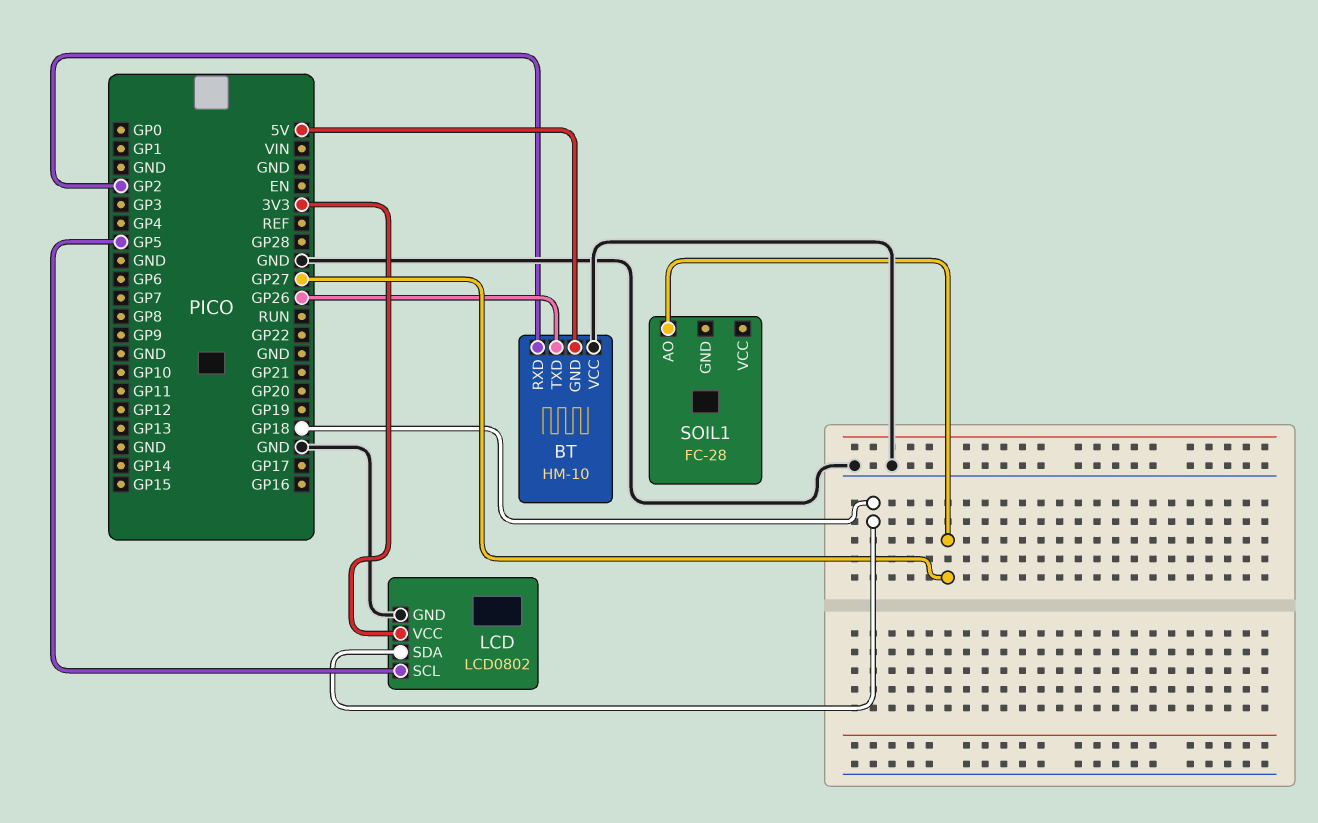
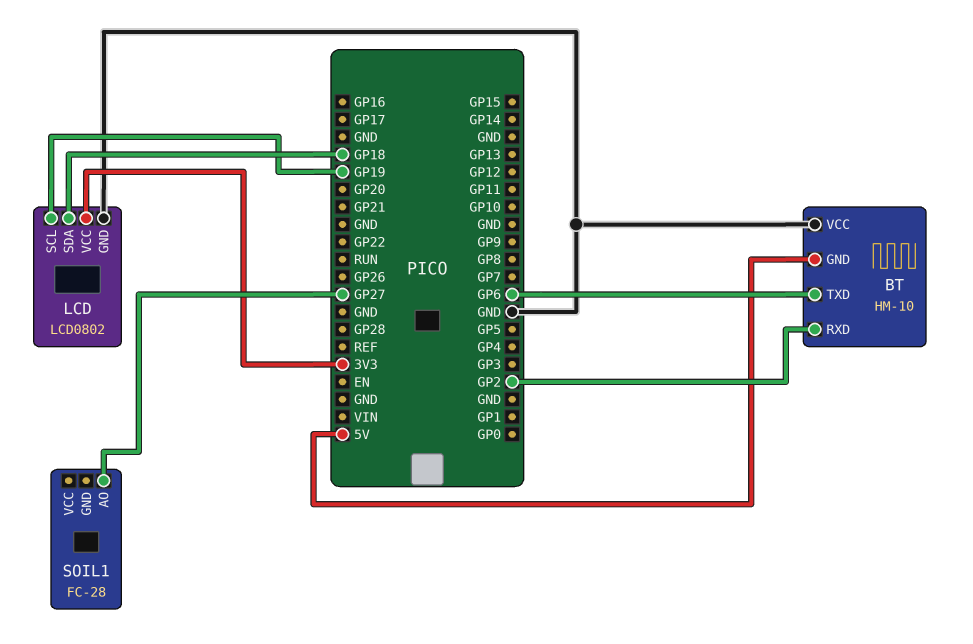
BT pin TXD: GP26 -> GP6
LCD pin SCL: GP5 -> GP19

